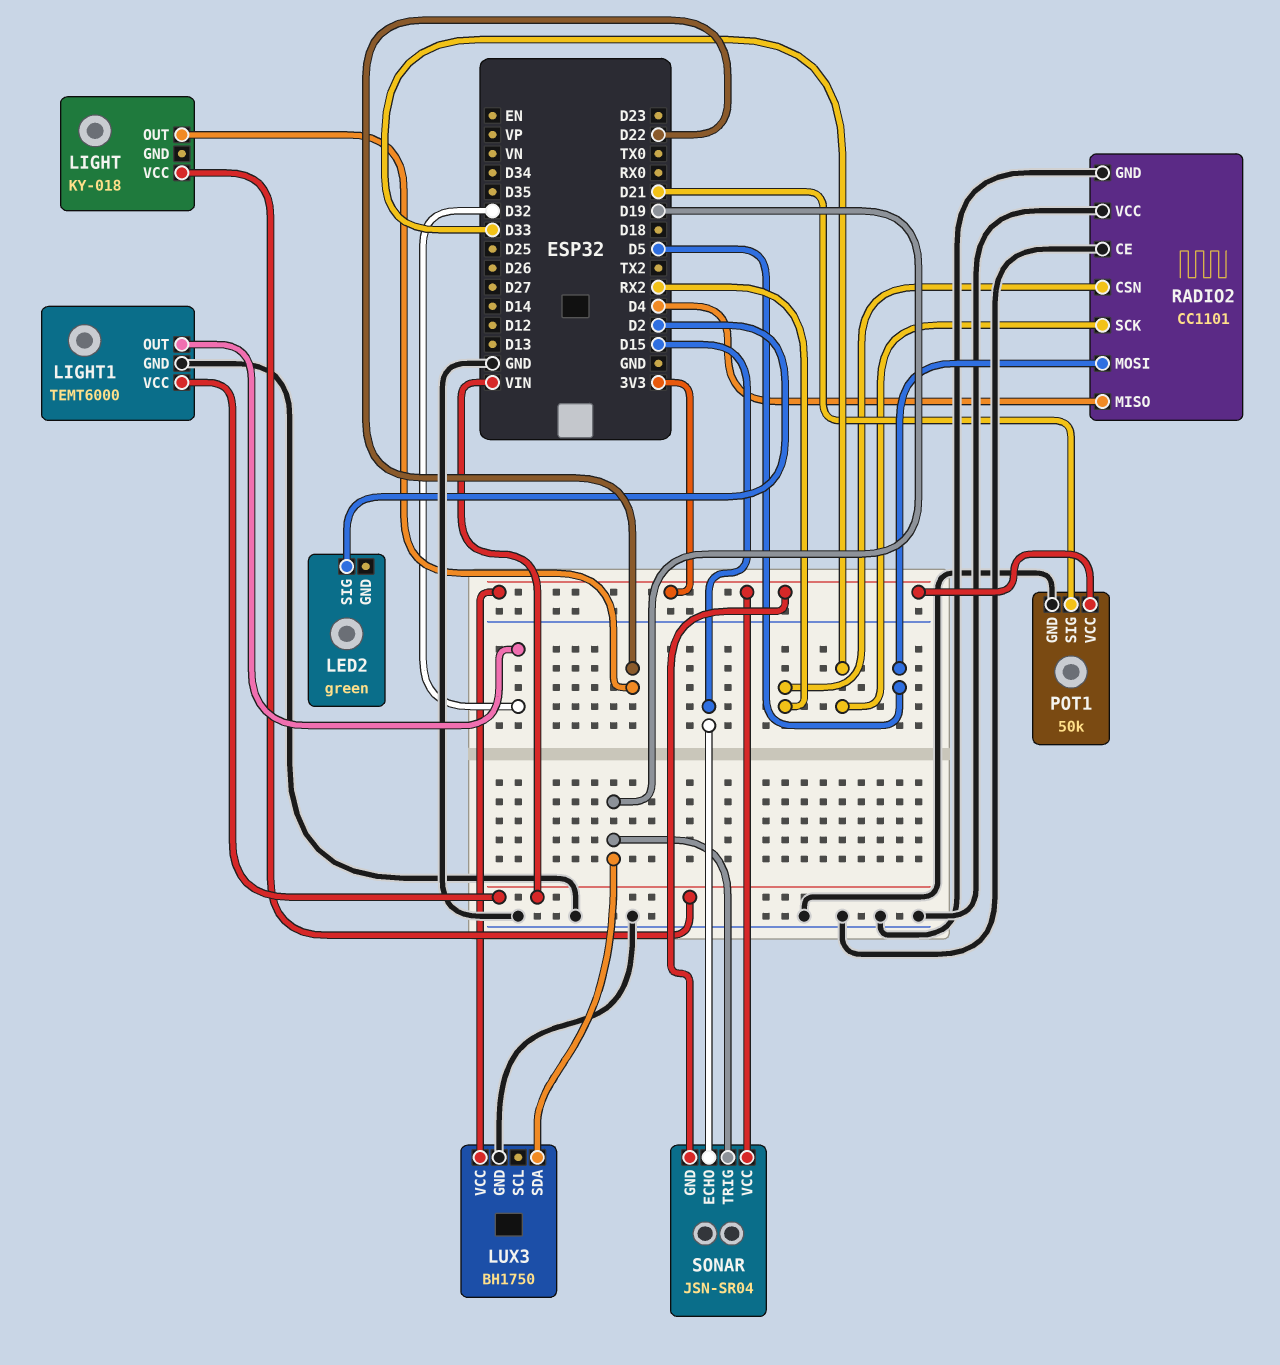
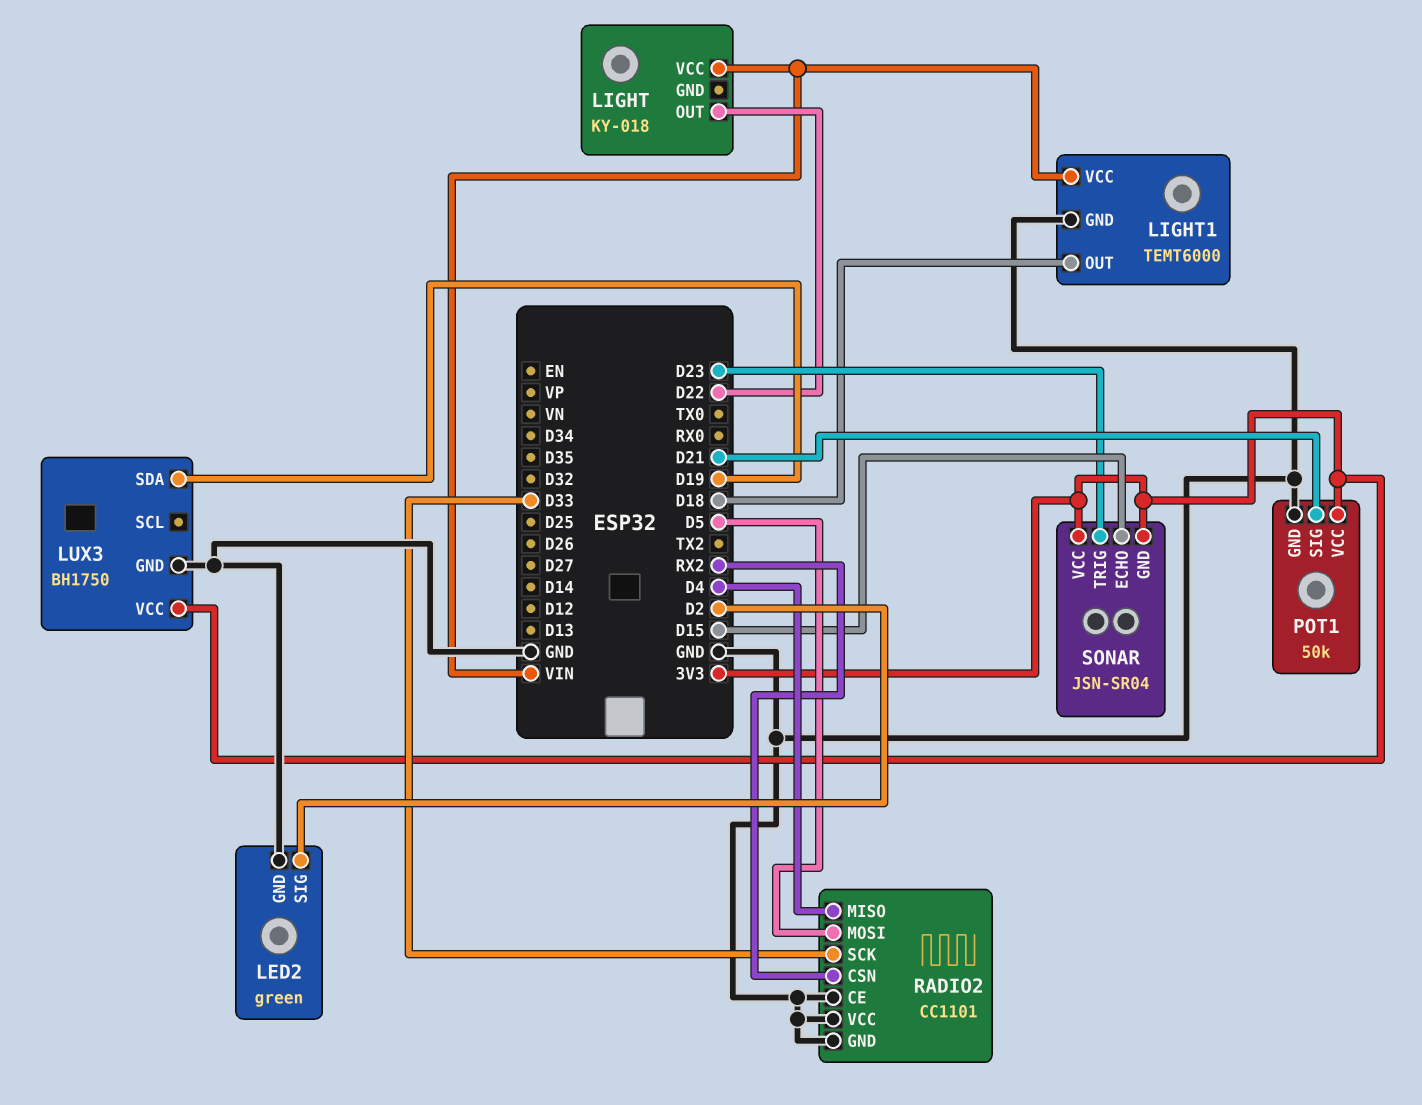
LED2 pin GND: none -> GND
LIGHT1 pin OUT: D32 -> D18
SONAR pin TRIG: D19 -> D23

